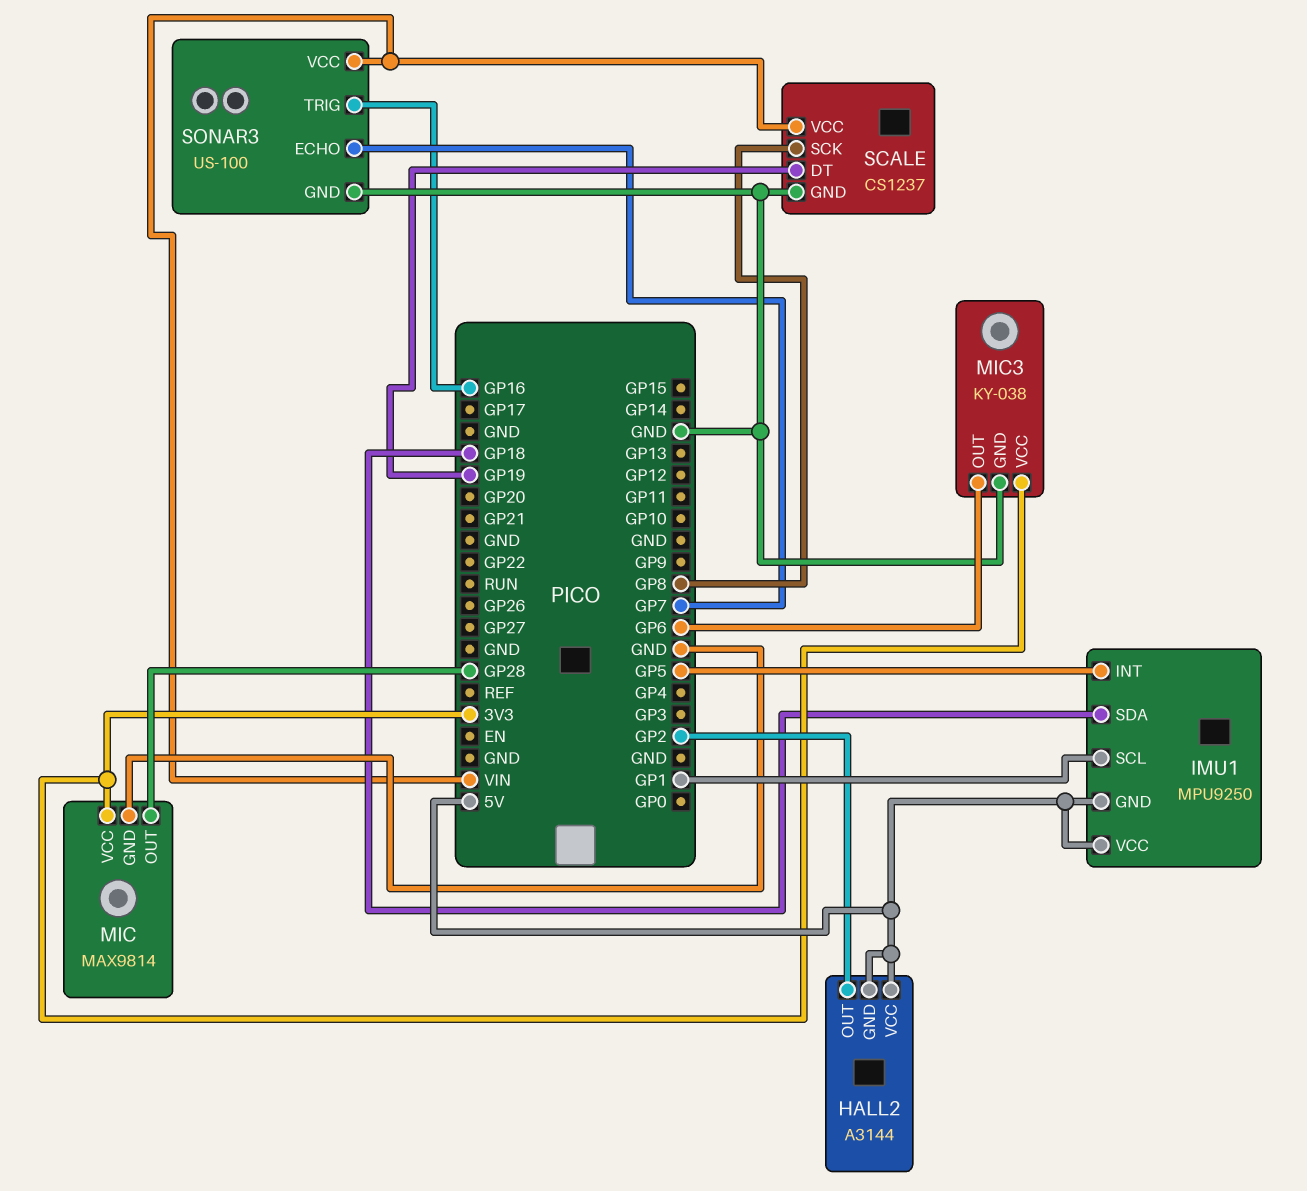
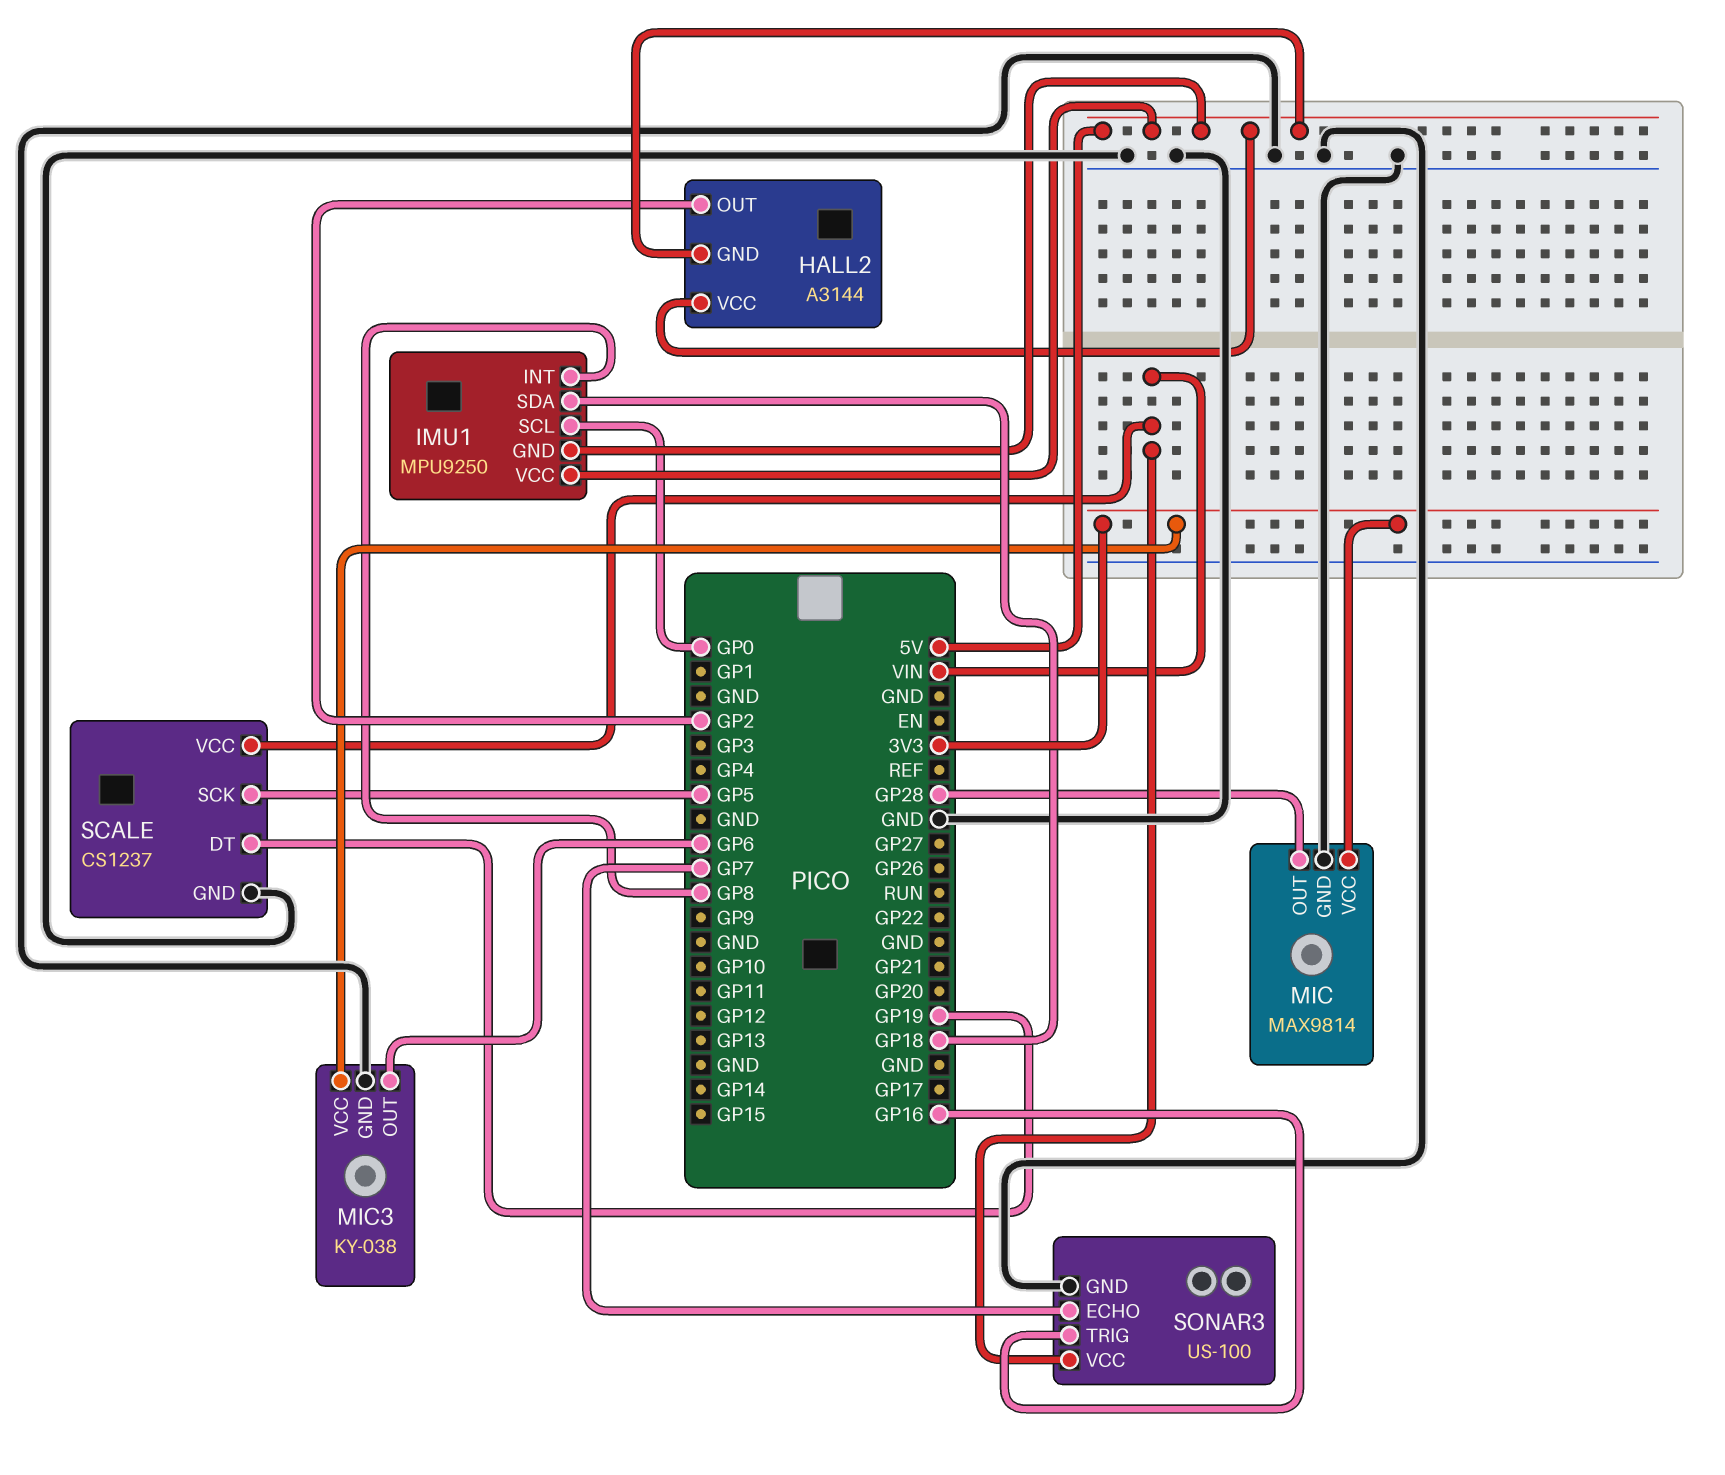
IMU1 pin INT: GP5 -> GP8
IMU1 pin SCL: GP1 -> GP0
SCALE pin SCK: GP8 -> GP5

